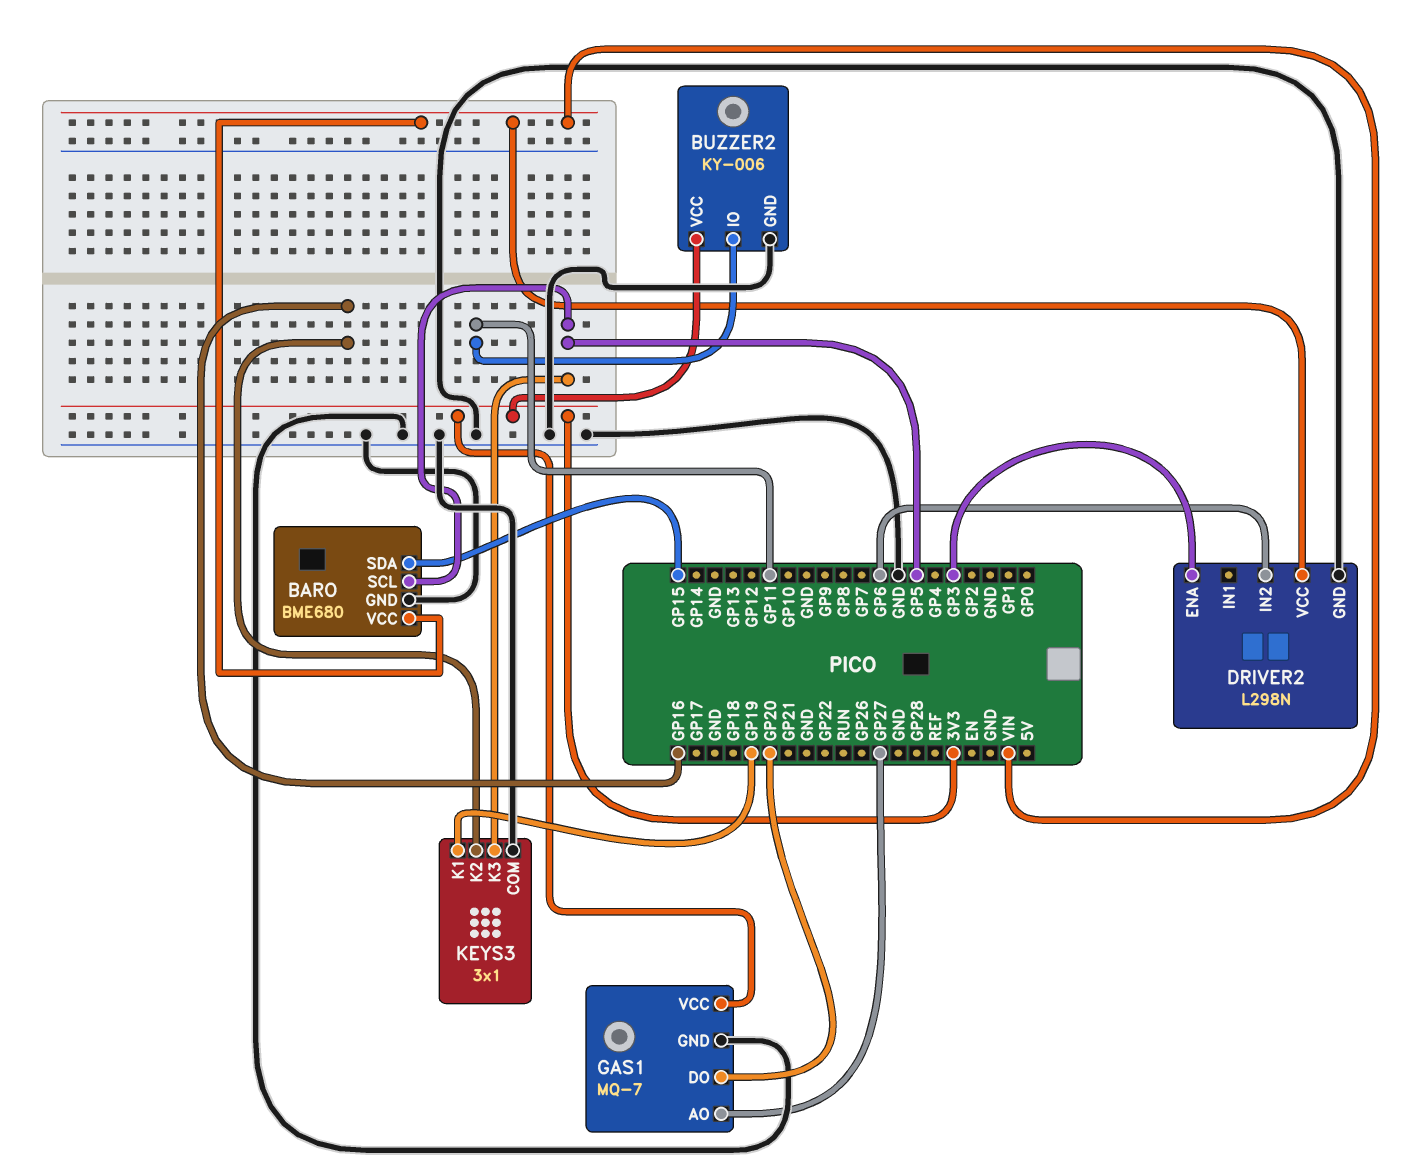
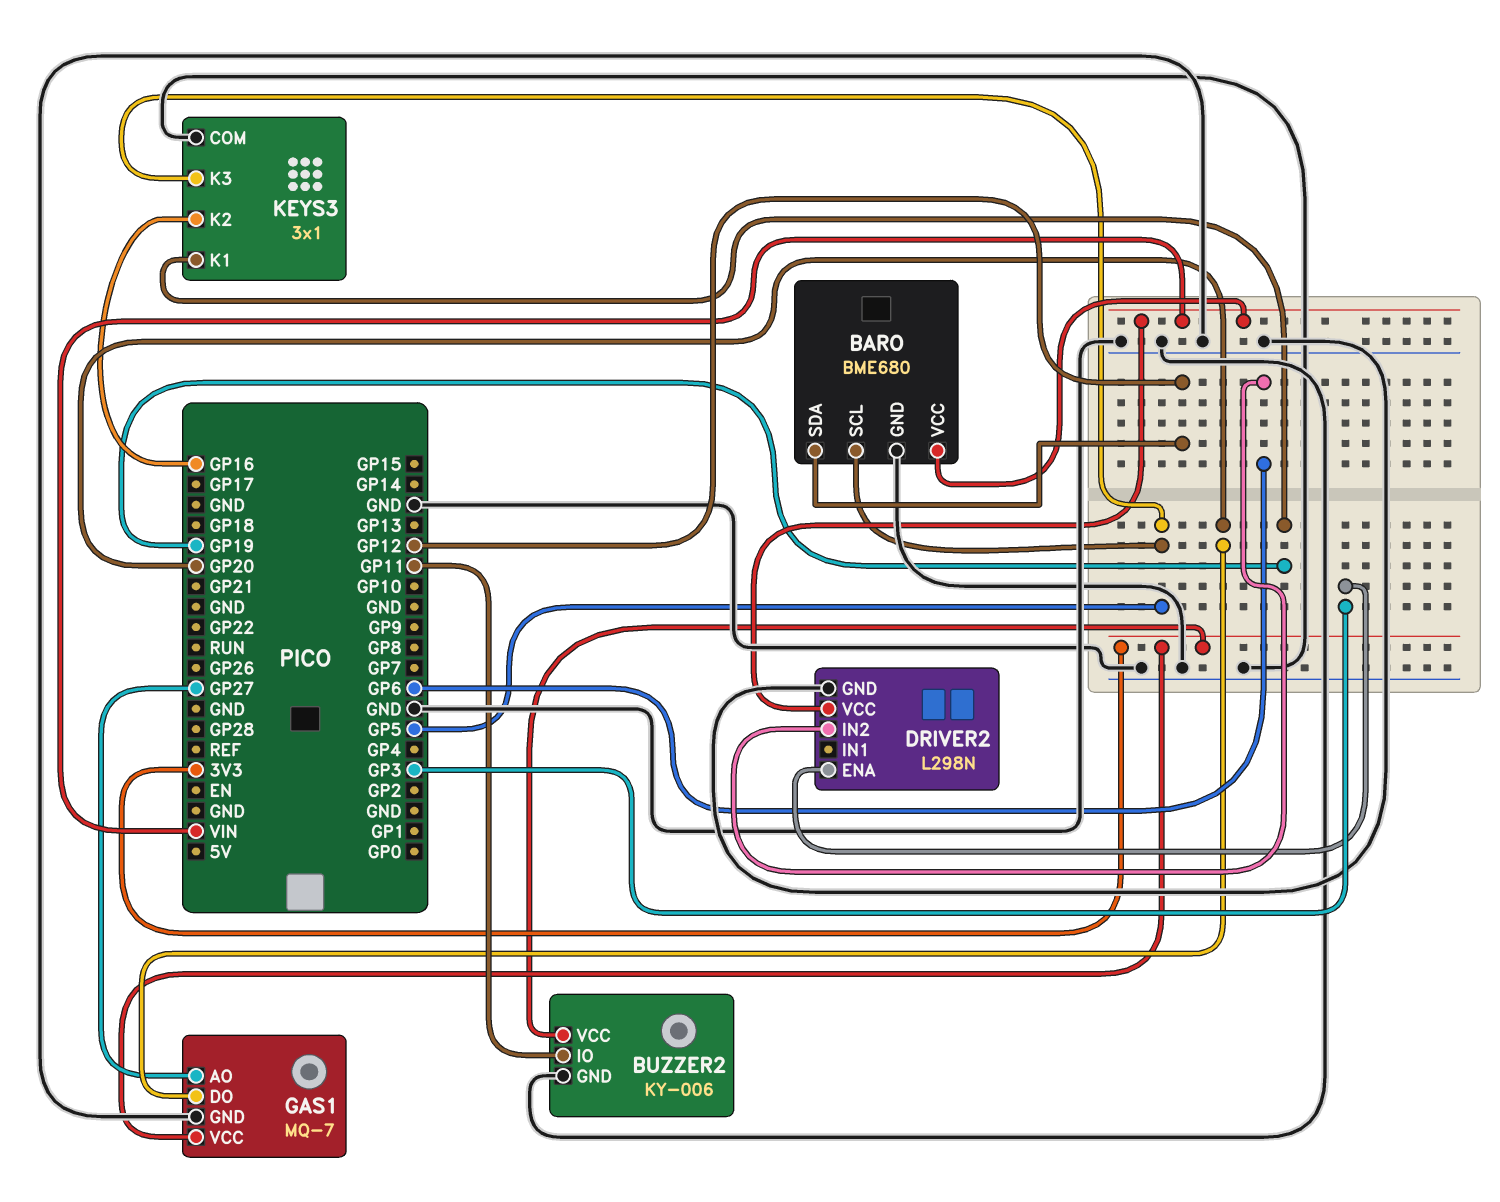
BARO pin SDA: GP15 -> GP12

